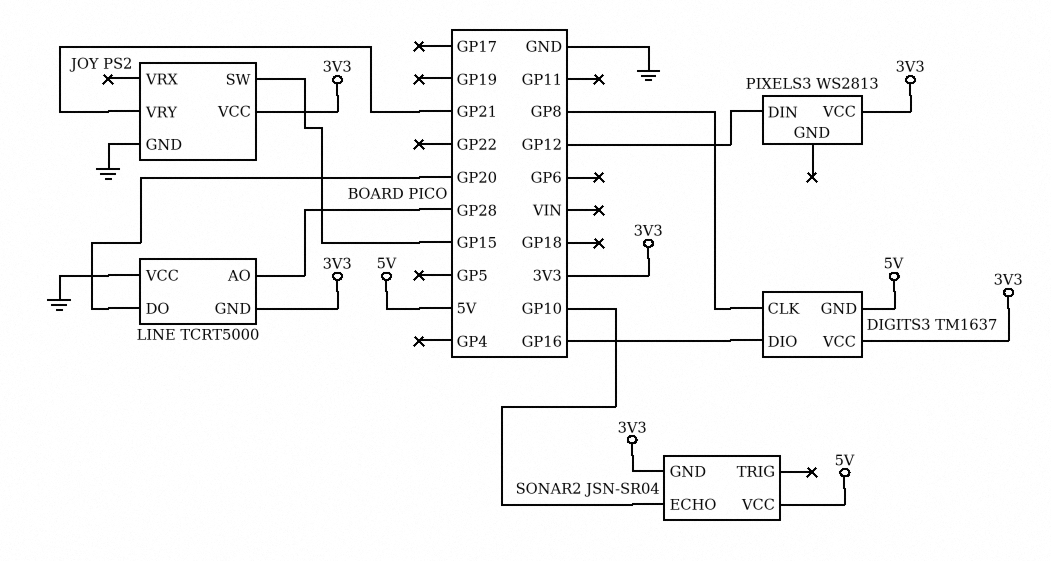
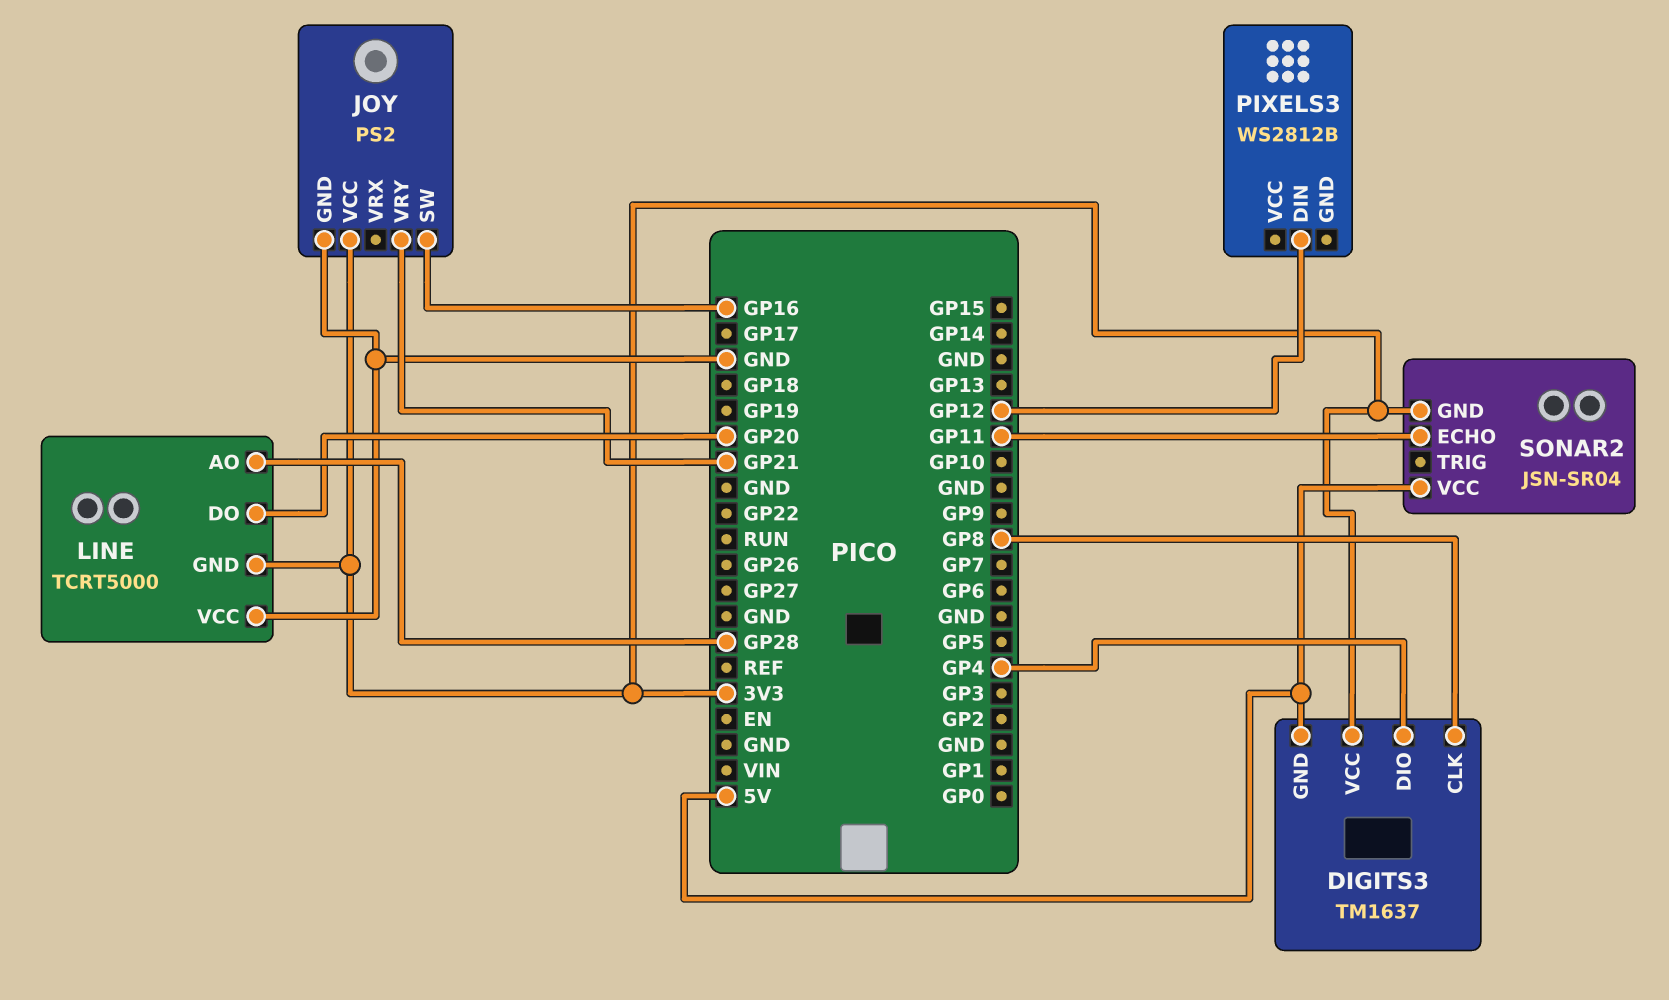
DIGITS3 pin DIO: GP16 -> GP4
JOY pin SW: GP15 -> GP16
PIXELS3: WS2813 -> WS2812B
PIXELS3 pin VCC: 3V3 -> none
SONAR2 pin ECHO: GP10 -> GP11

